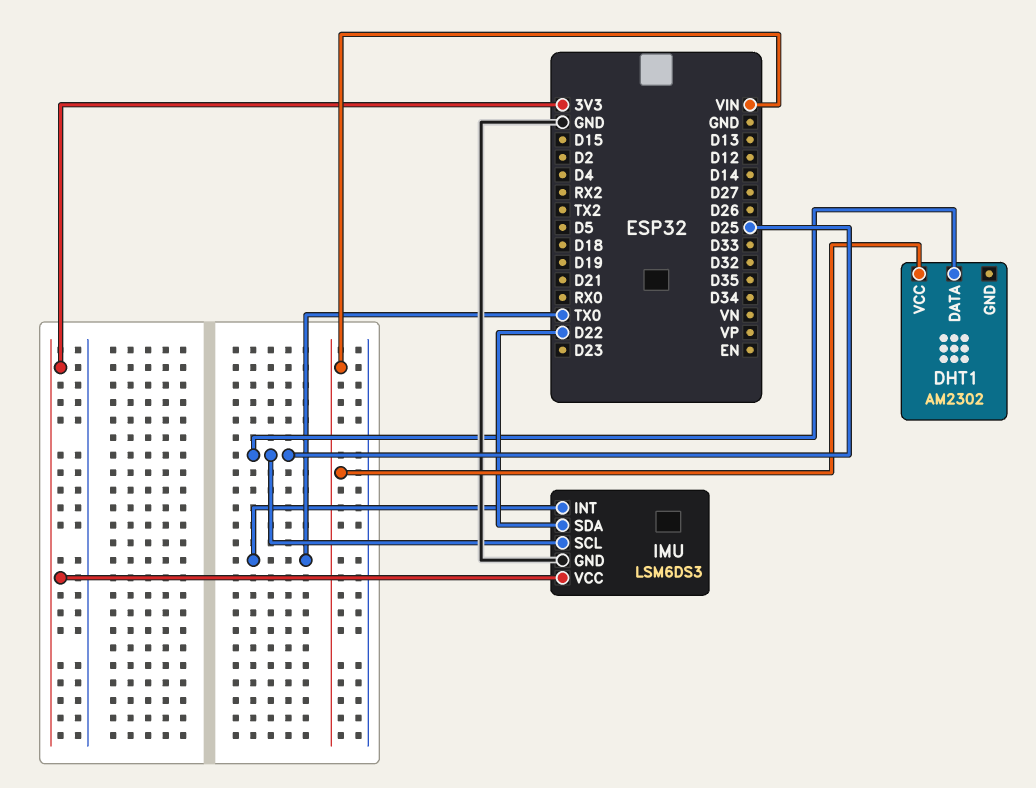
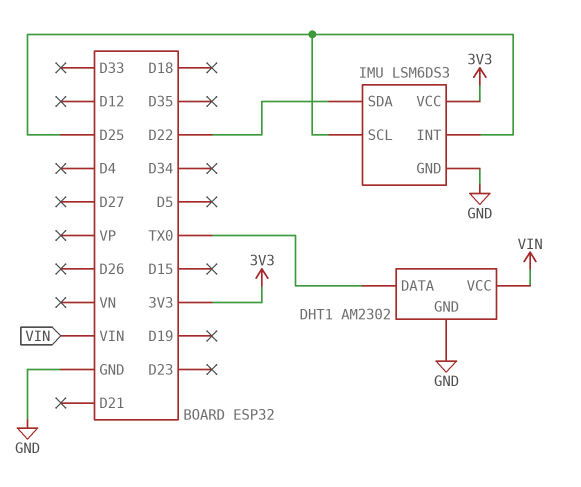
DHT1 pin DATA: D25 -> TX0
DHT1 pin GND: none -> GND
IMU pin INT: TX0 -> D25

